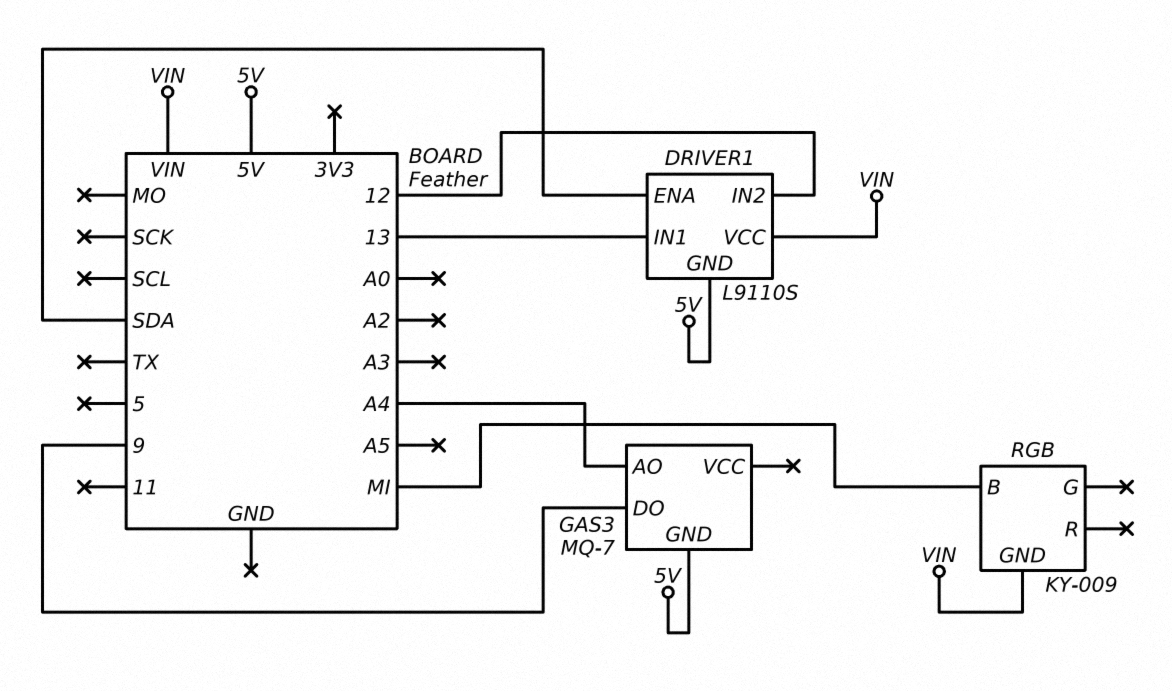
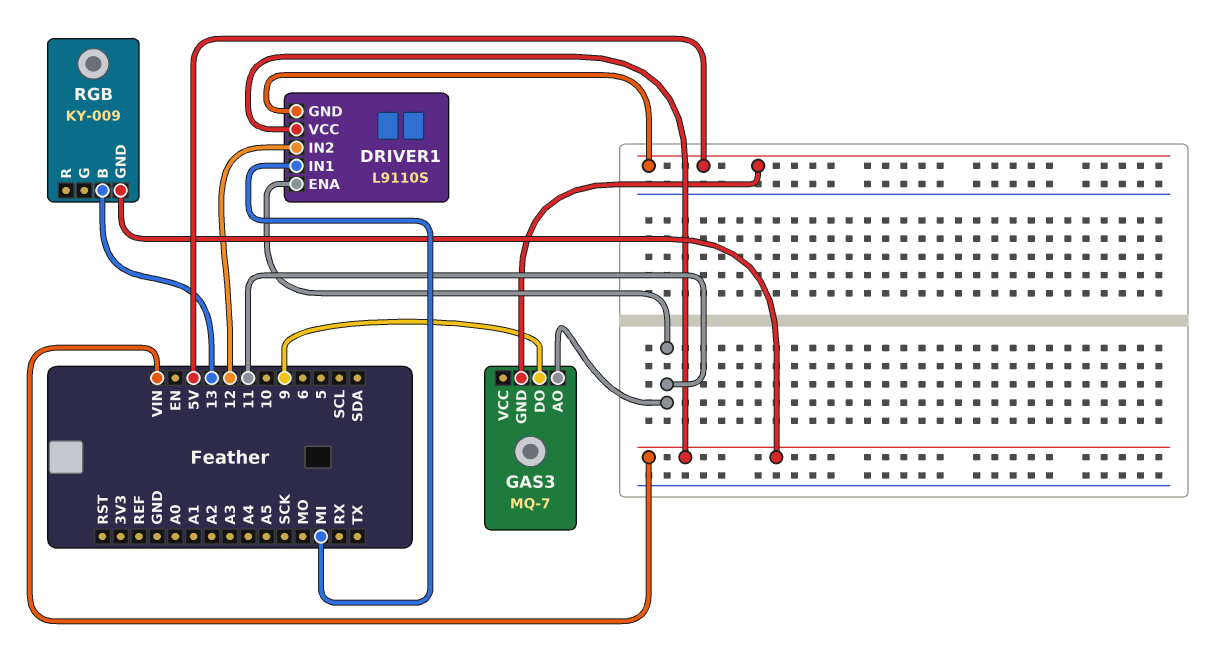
DRIVER1 pin ENA: SDA -> 11
DRIVER1 pin IN1: 13 -> MI
GAS3 pin AO: A4 -> 11
RGB pin B: MI -> 13

